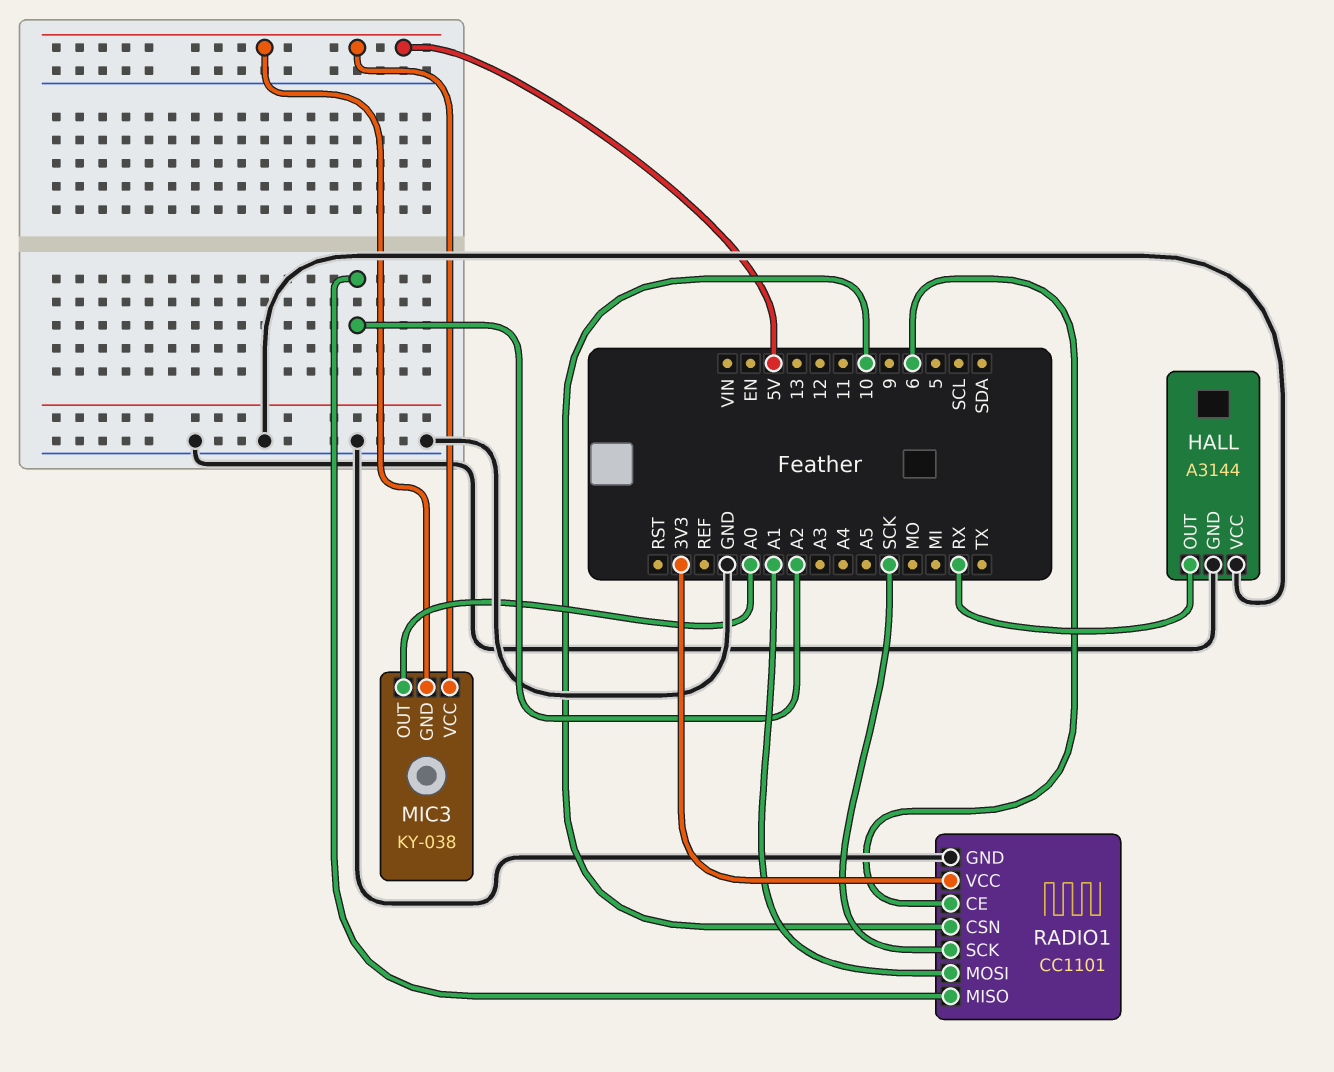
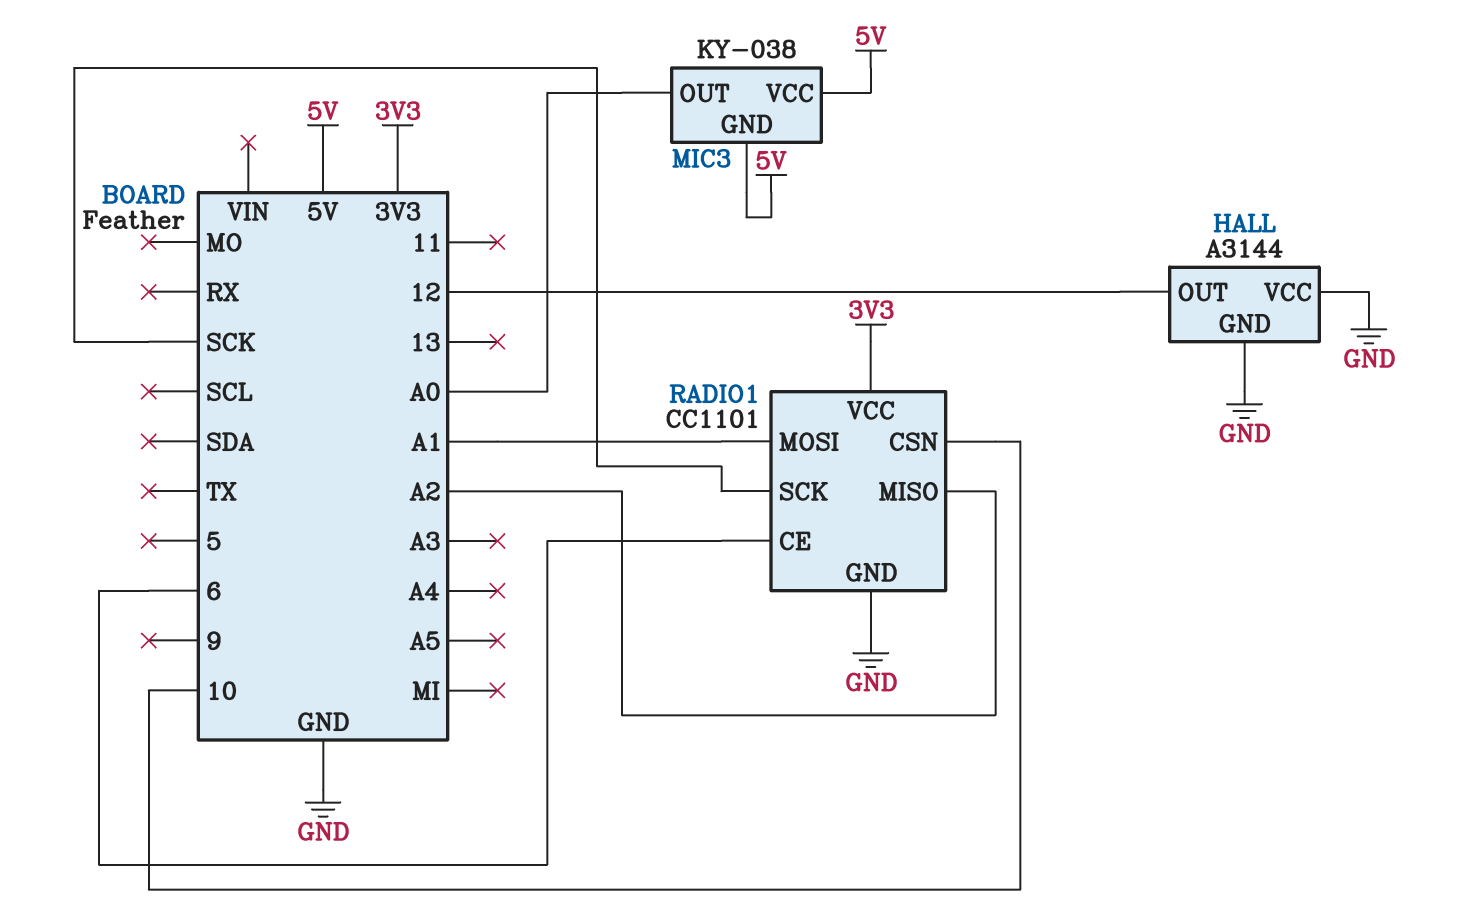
HALL pin OUT: RX -> 12

